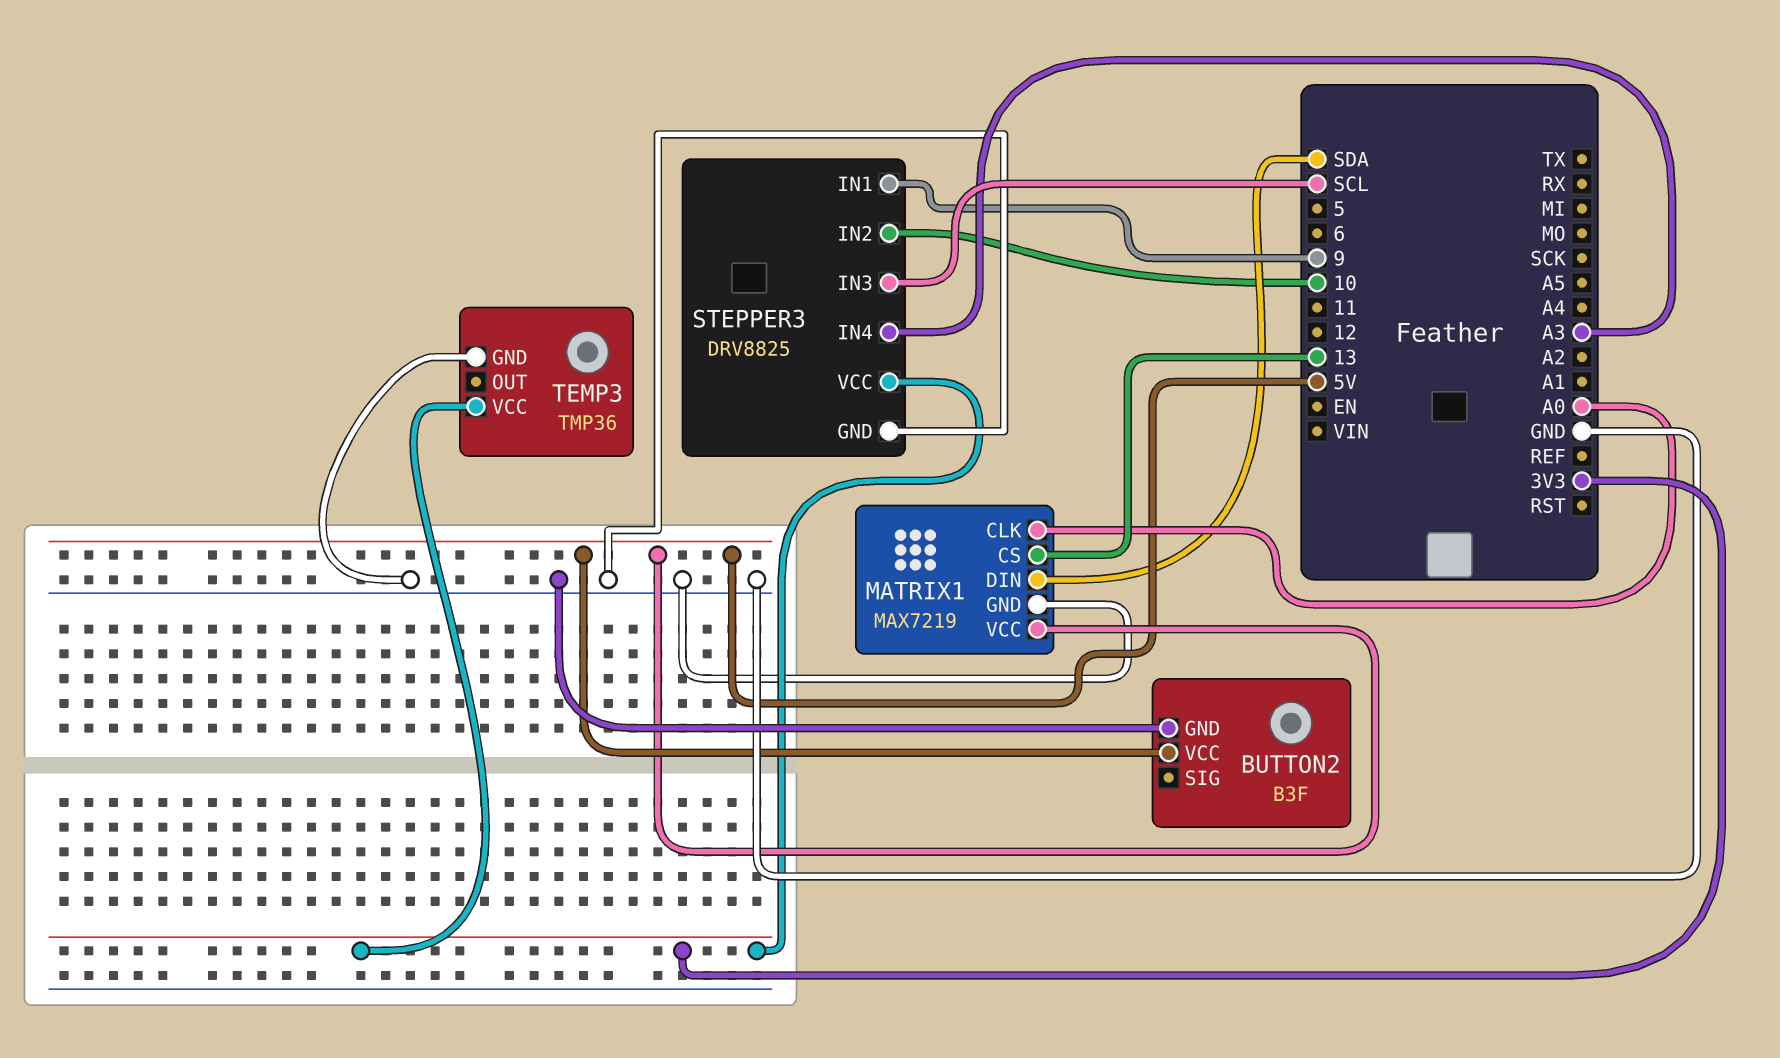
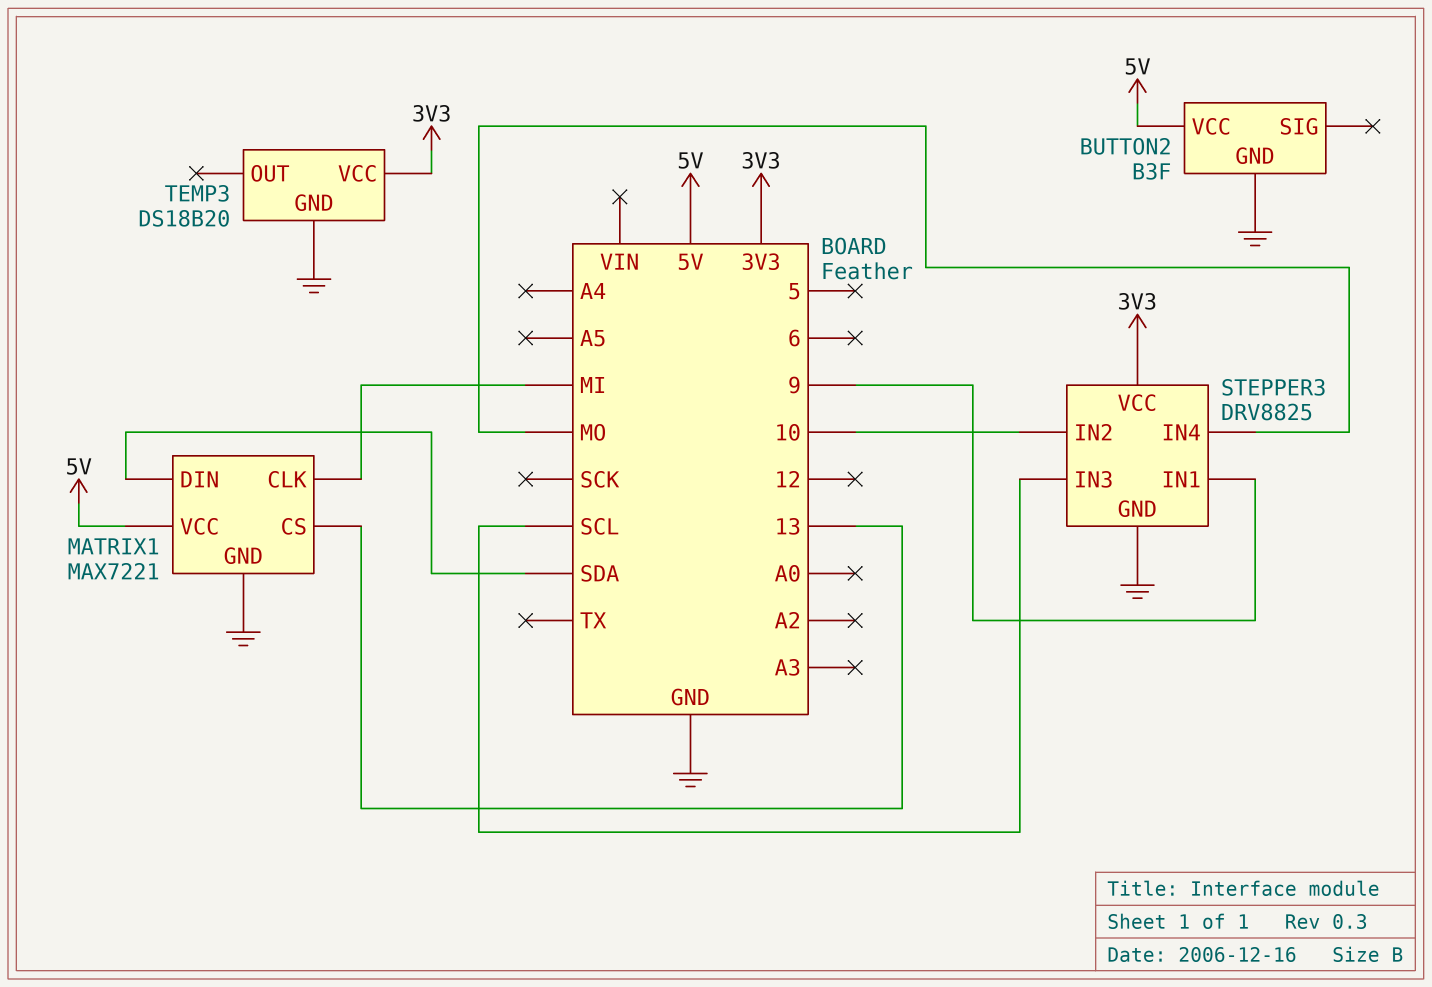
MATRIX1: MAX7219 -> MAX7221
MATRIX1 pin CLK: A0 -> MI
STEPPER3 pin IN4: A3 -> MO
TEMP3: TMP36 -> DS18B20

